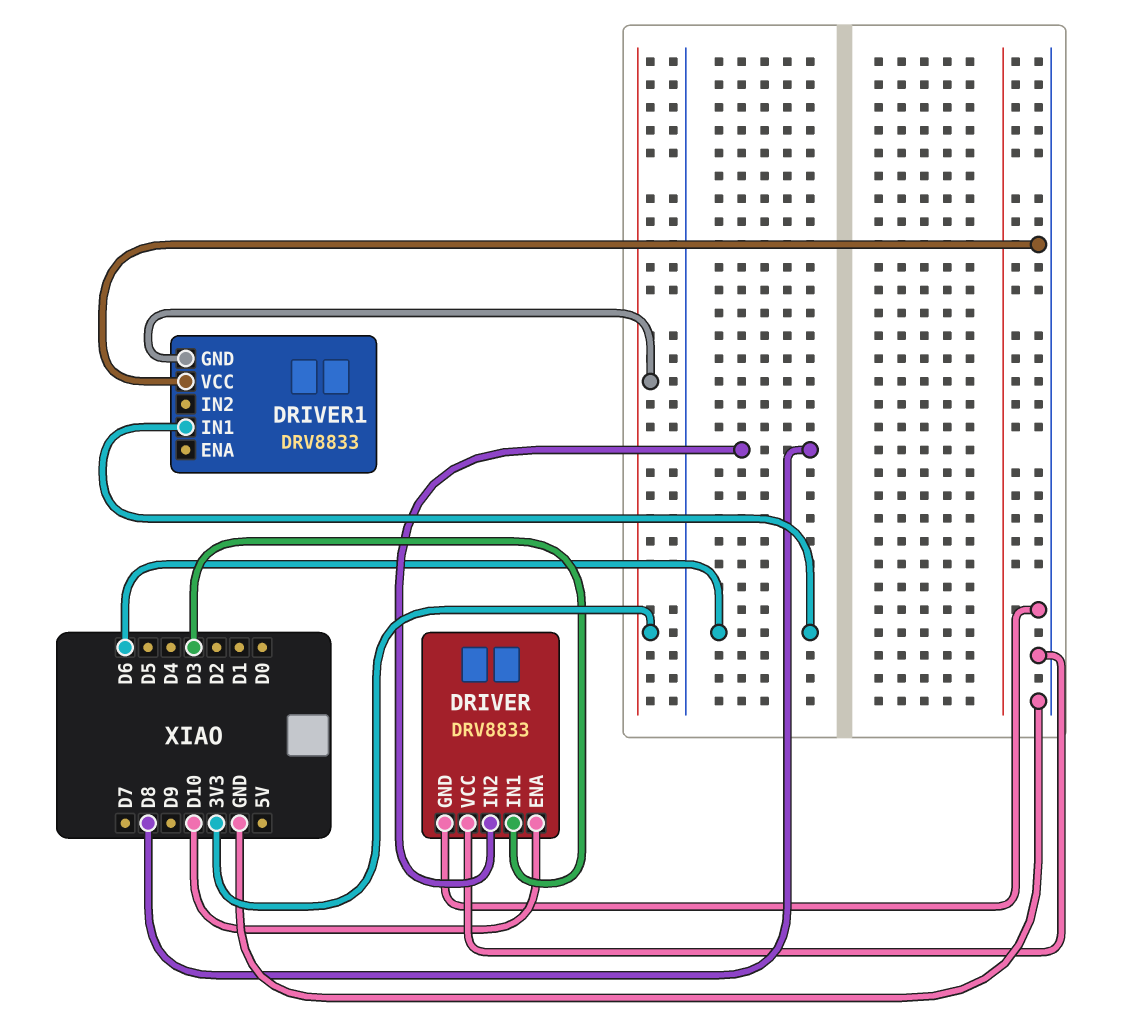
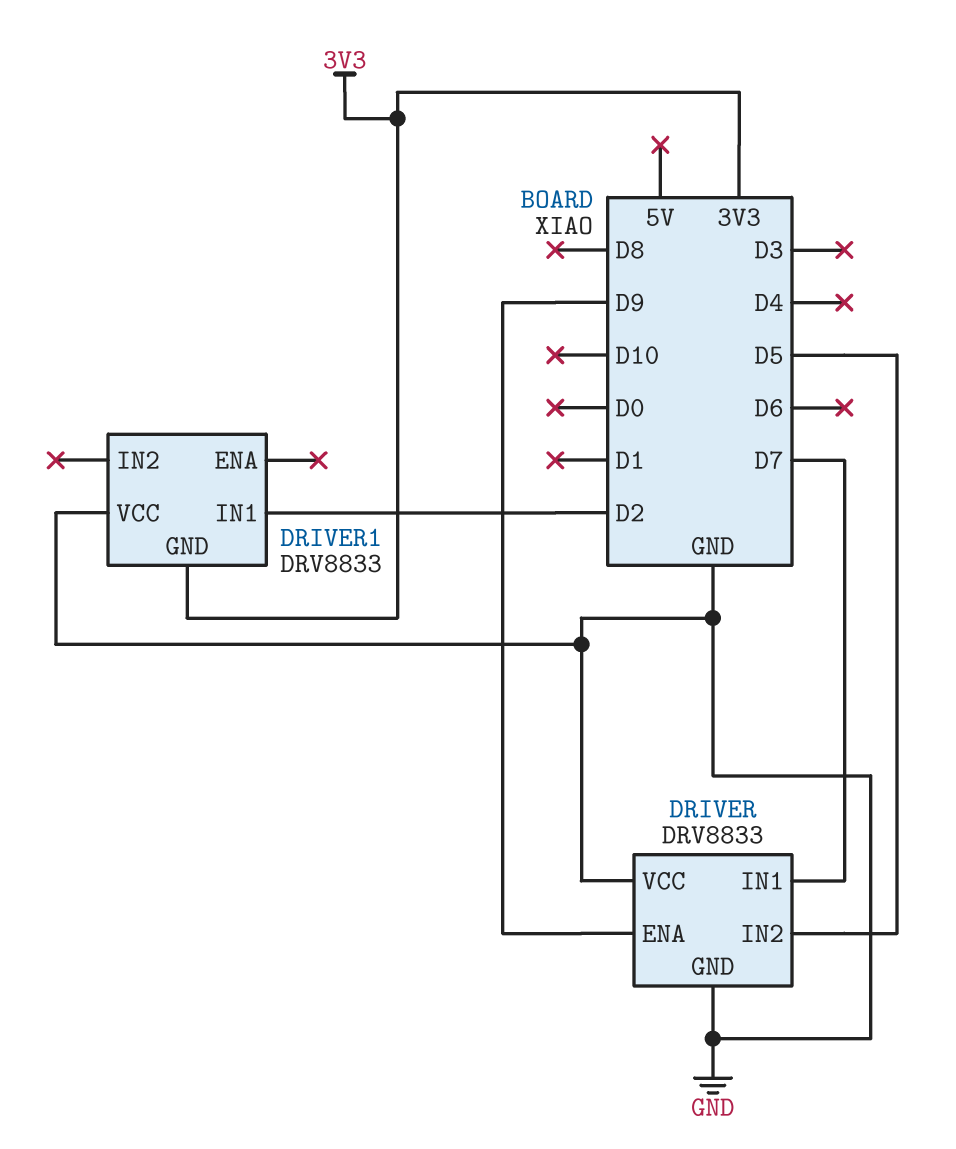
DRIVER pin ENA: D10 -> D9
DRIVER pin IN1: D3 -> D7
DRIVER pin IN2: D8 -> D5
DRIVER1 pin IN1: D6 -> D2

